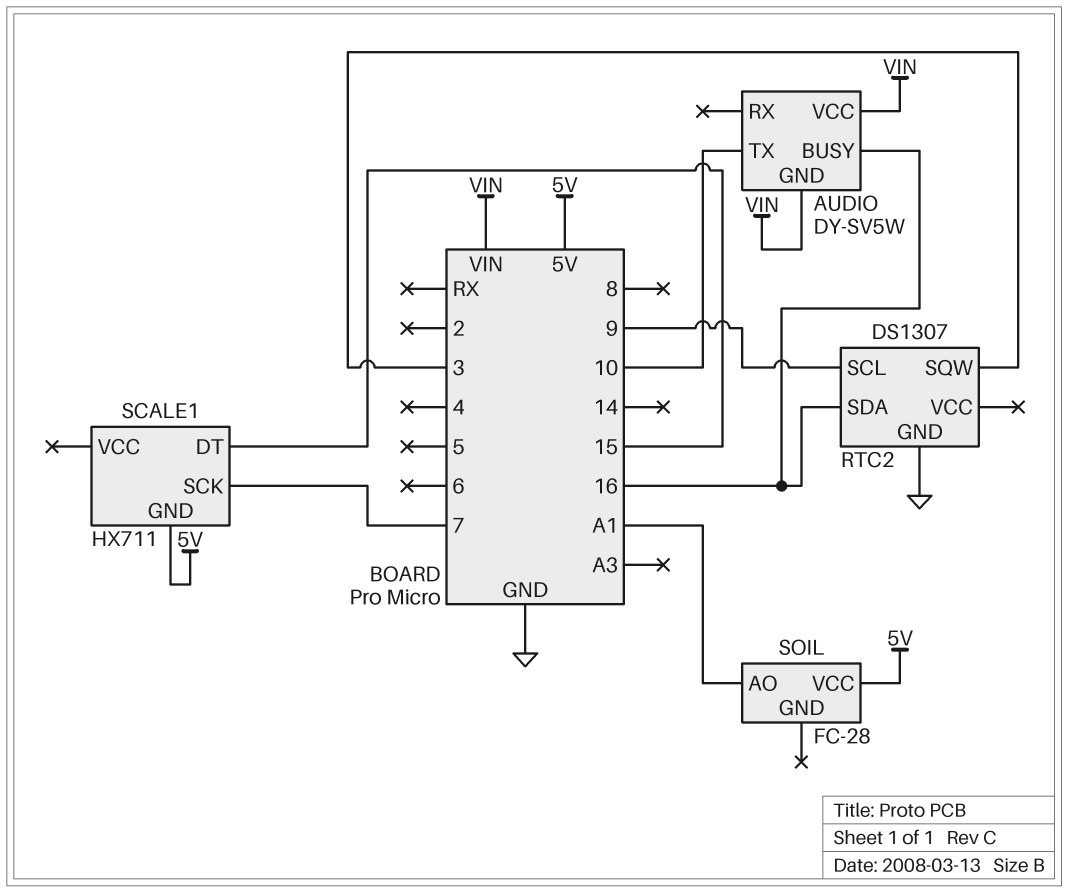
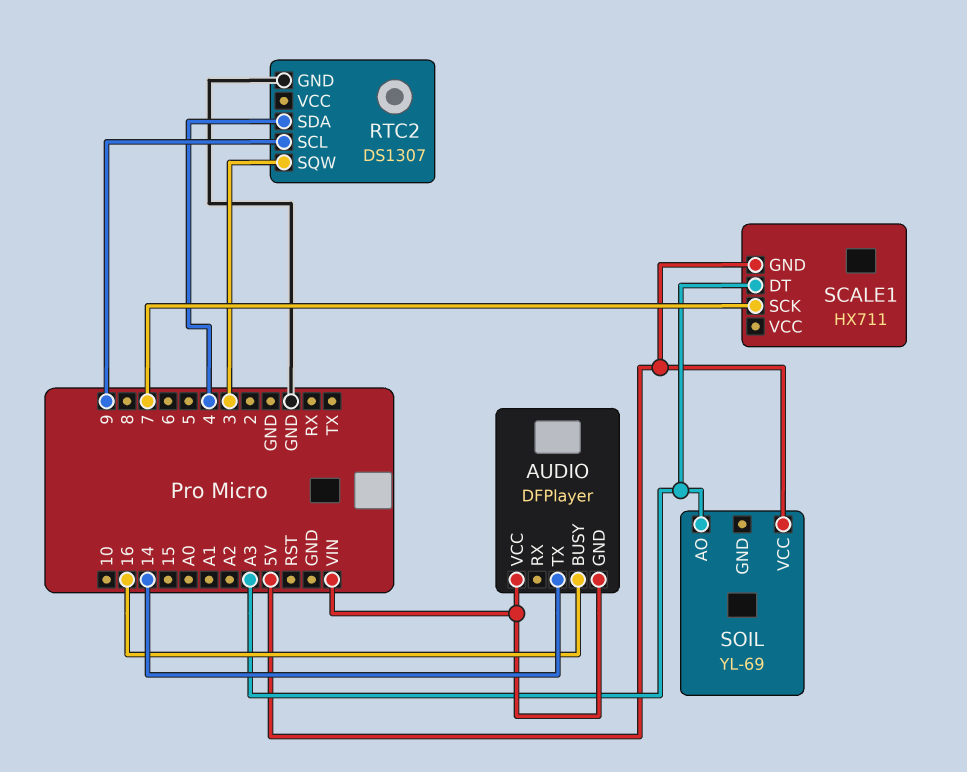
AUDIO: DY-SV5W -> DFPlayer
AUDIO pin TX: 10 -> 14
RTC2 pin SDA: 16 -> 4
SCALE1 pin DT: 15 -> A3
SOIL: FC-28 -> YL-69
SOIL pin AO: A1 -> A3

